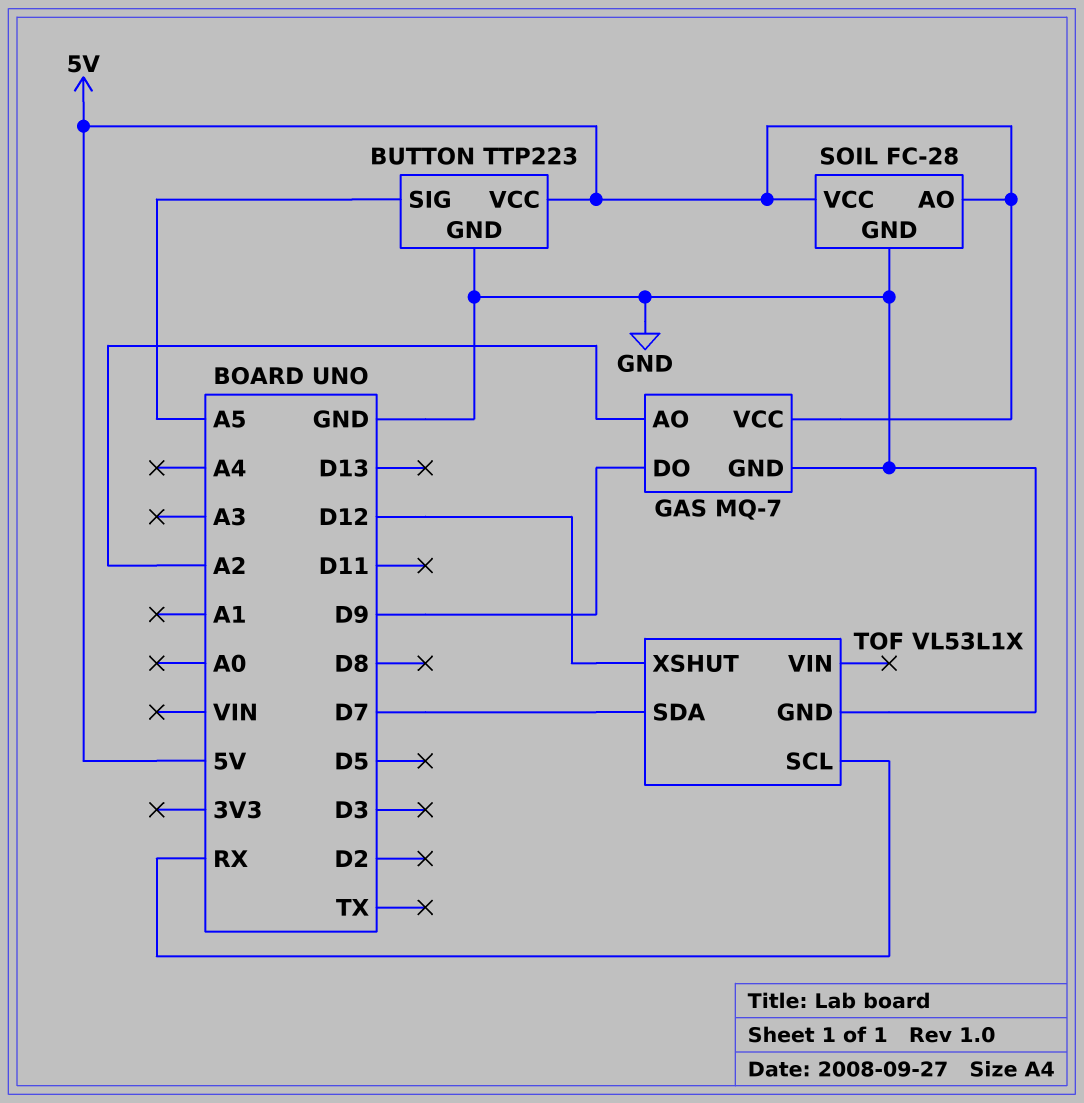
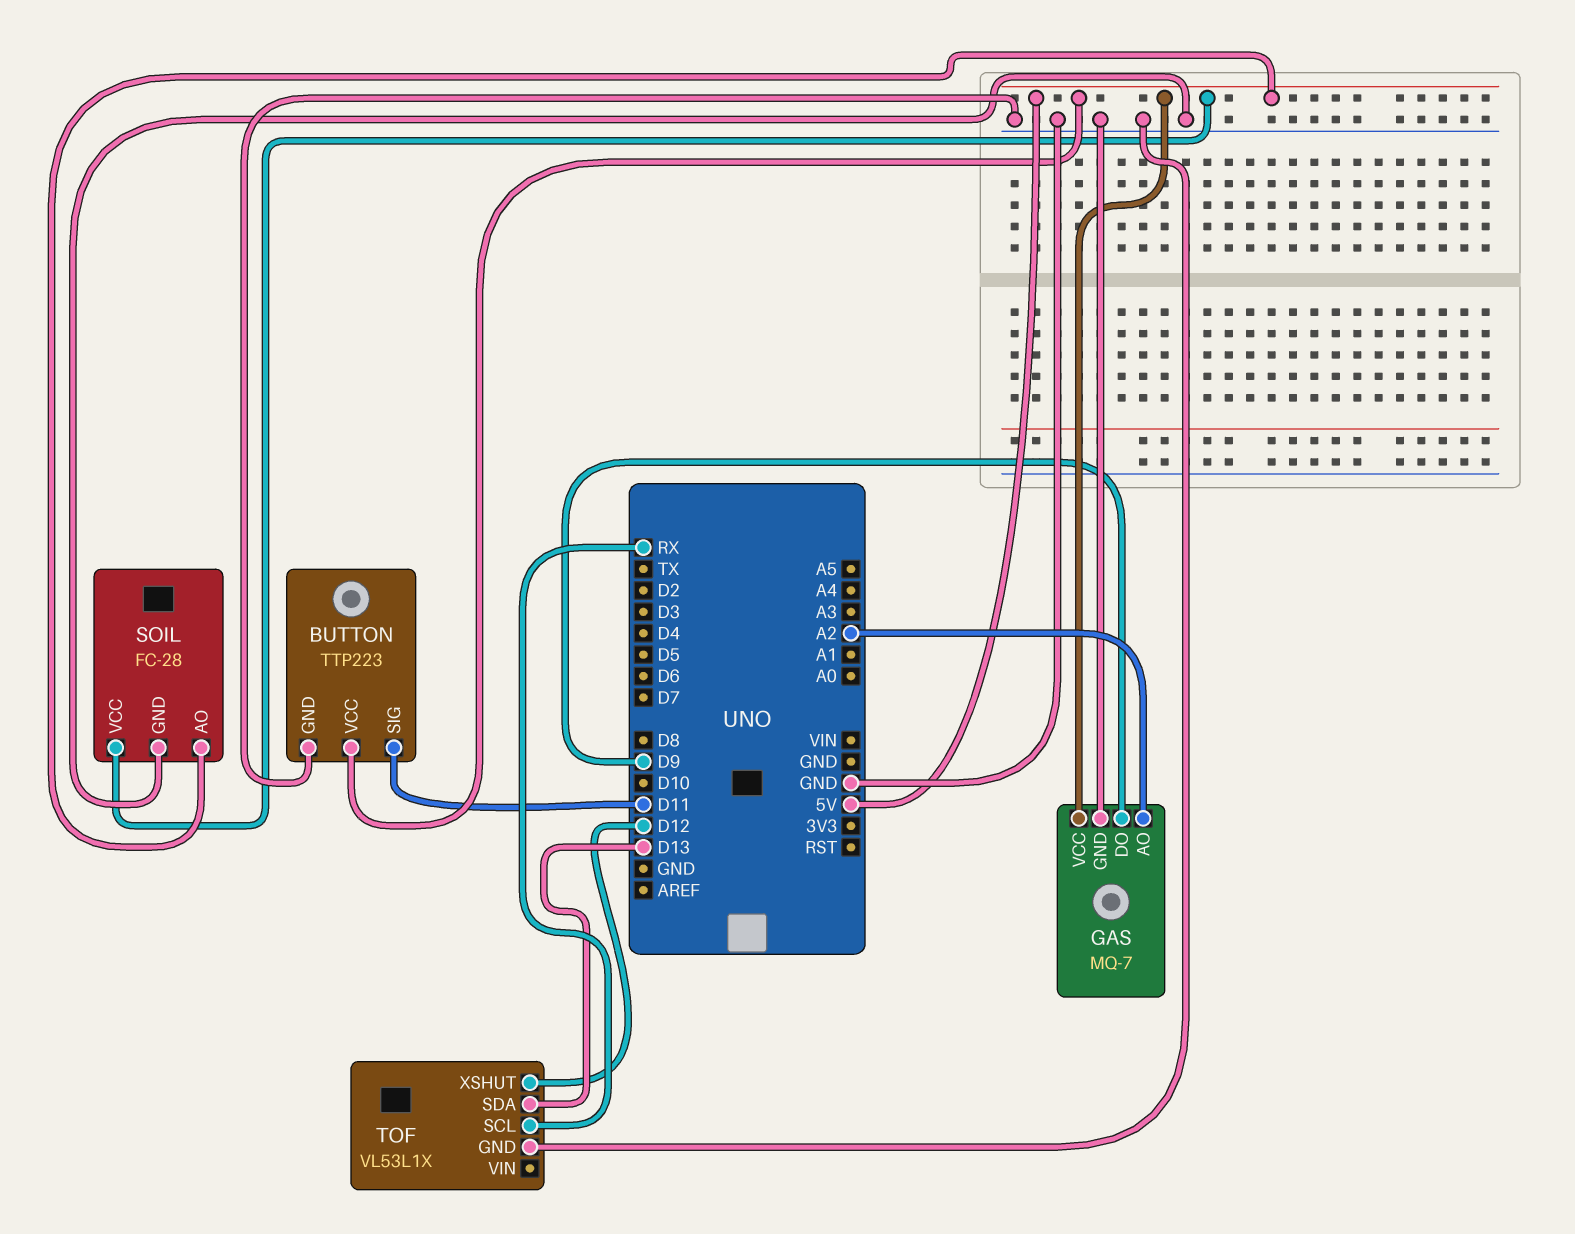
BUTTON pin SIG: A5 -> D11
TOF pin SDA: D7 -> D13

